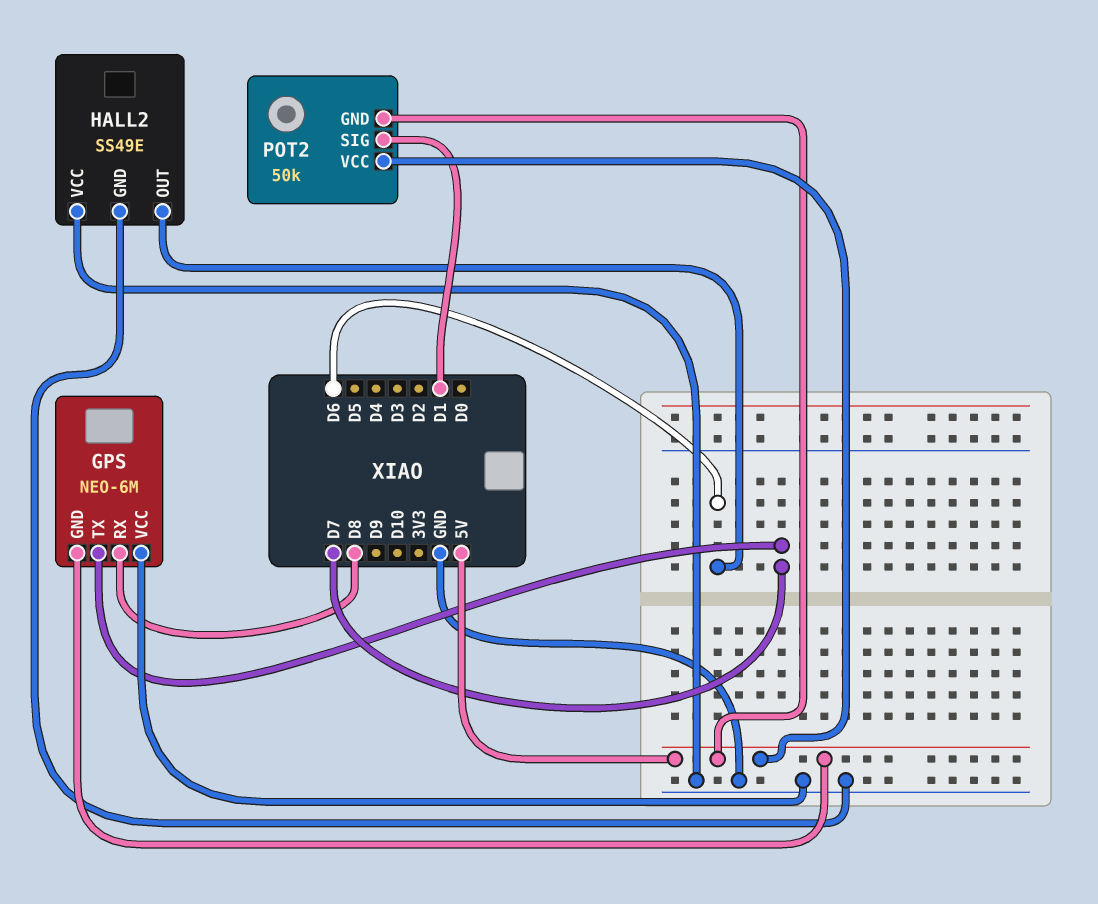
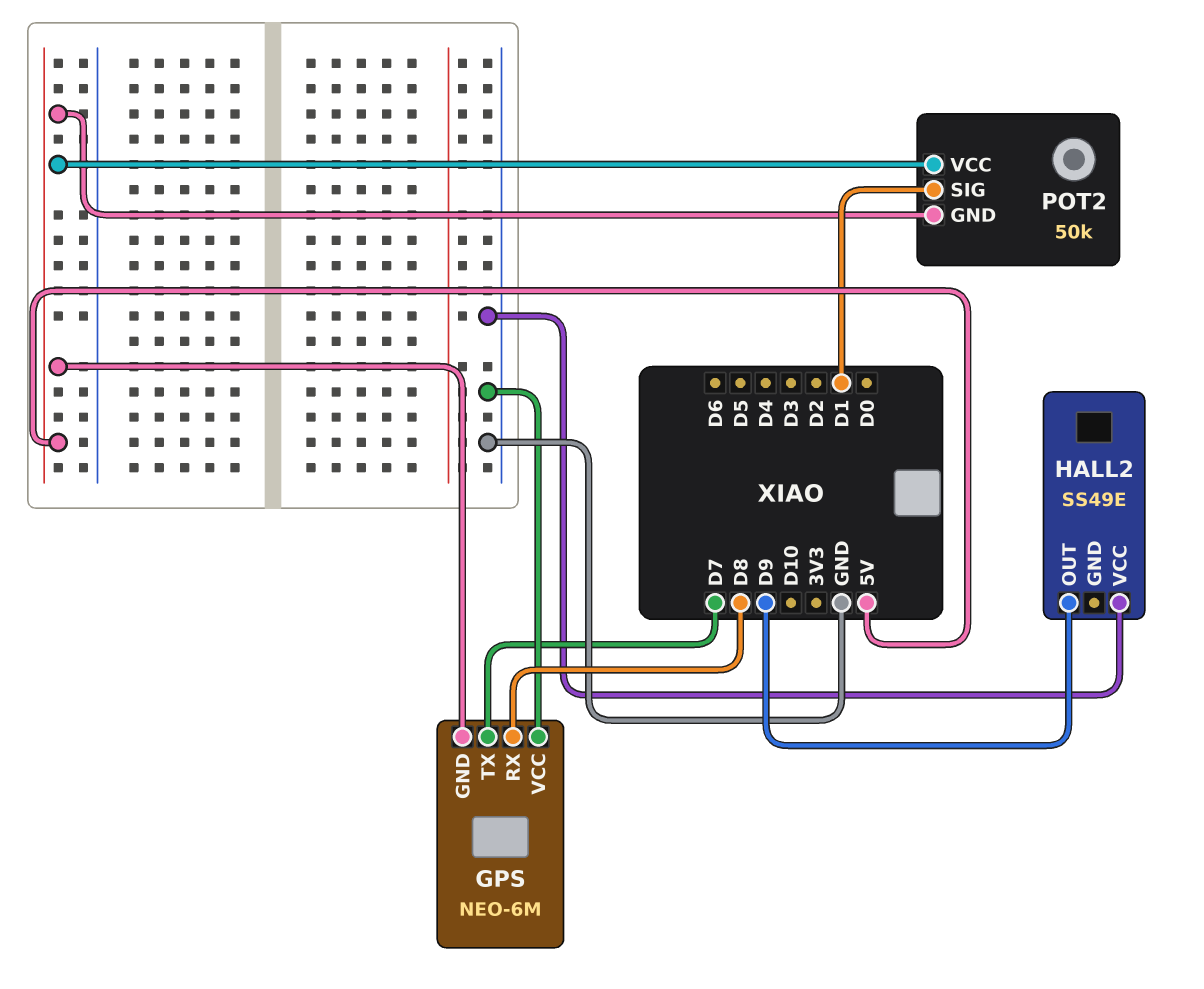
HALL2 pin GND: GND -> none
HALL2 pin OUT: D6 -> D9

